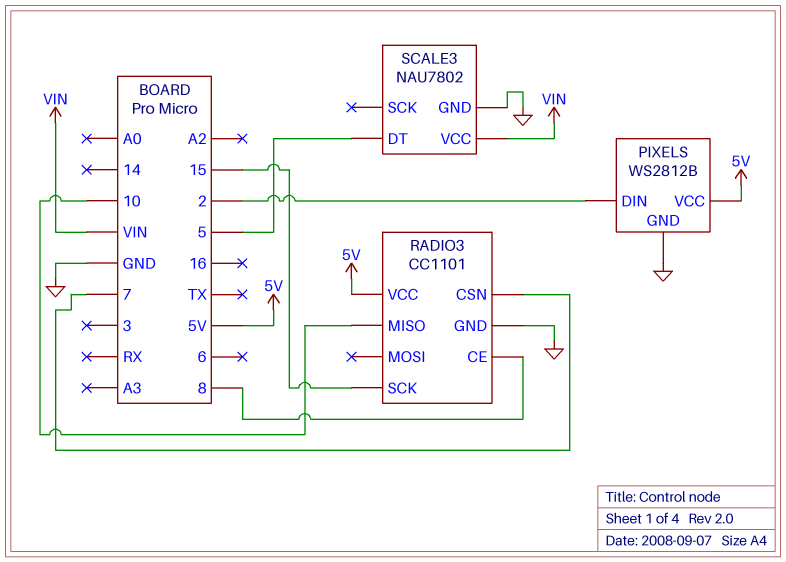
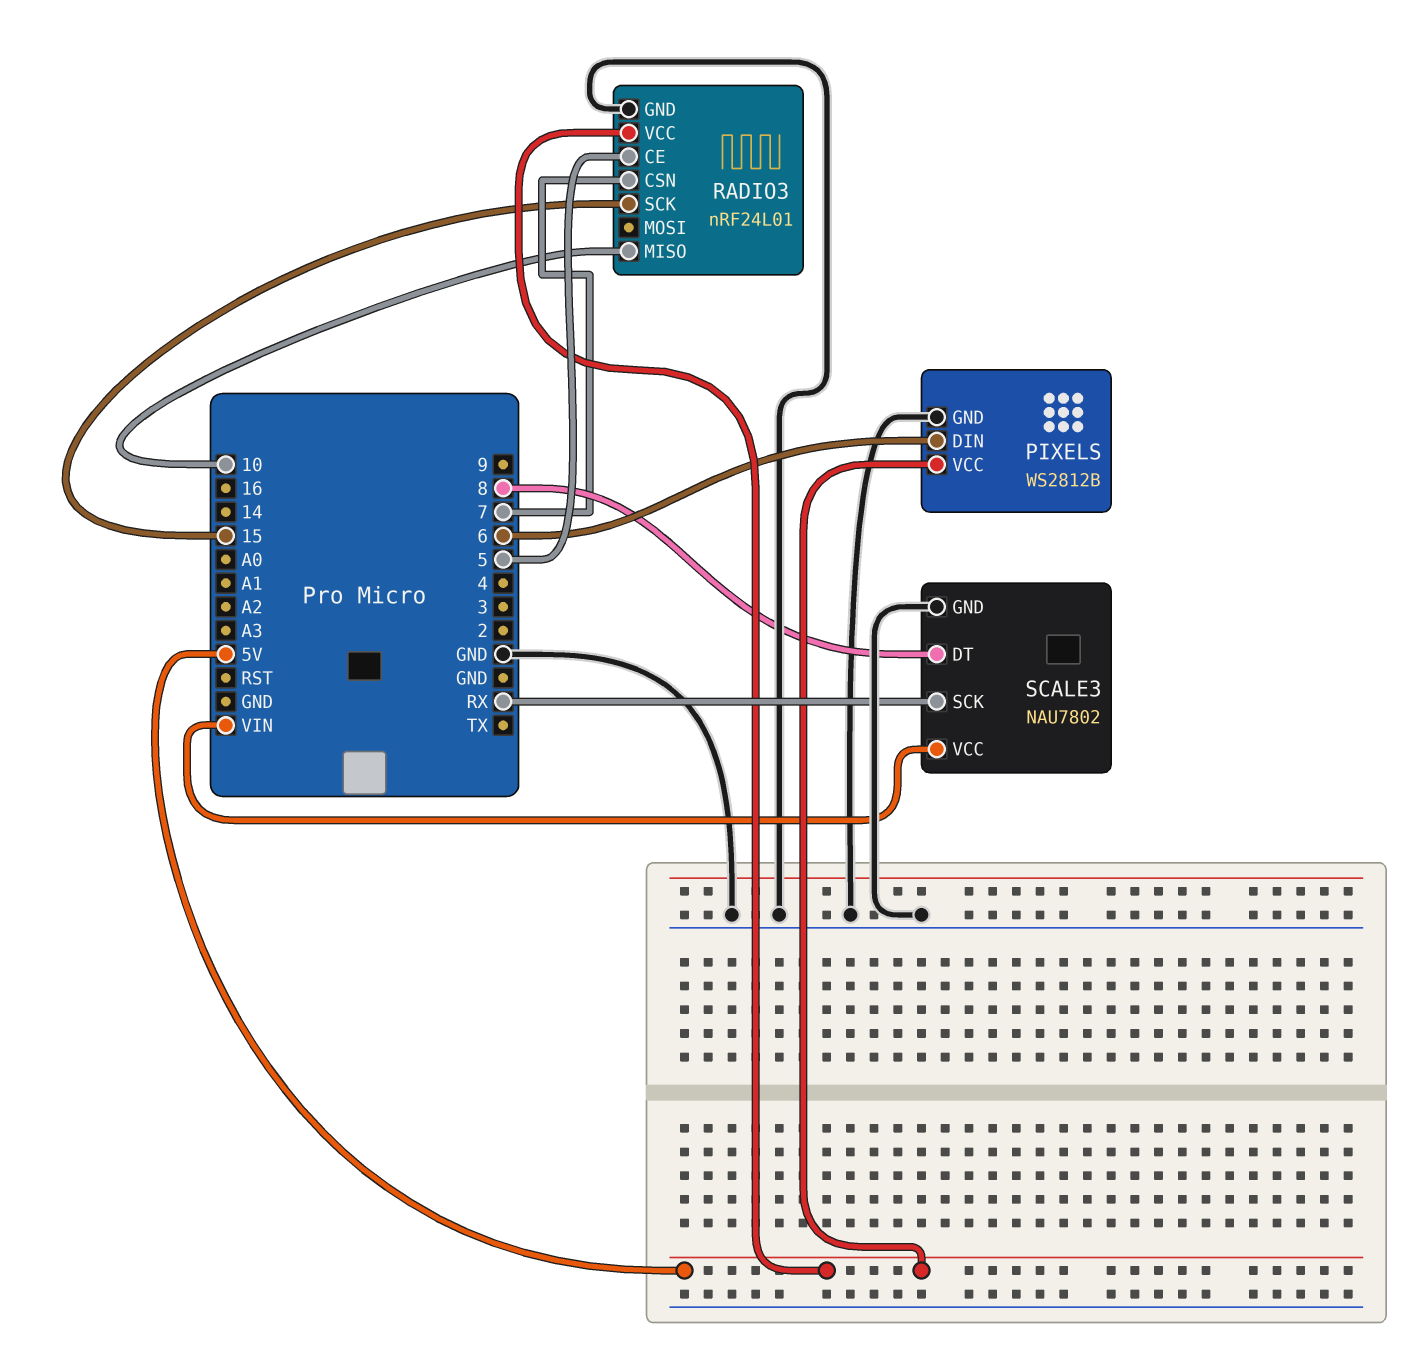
PIXELS pin DIN: 2 -> 6
RADIO3: CC1101 -> nRF24L01
RADIO3 pin CE: 8 -> 5
SCALE3 pin DT: 5 -> 8
SCALE3 pin SCK: none -> RX

